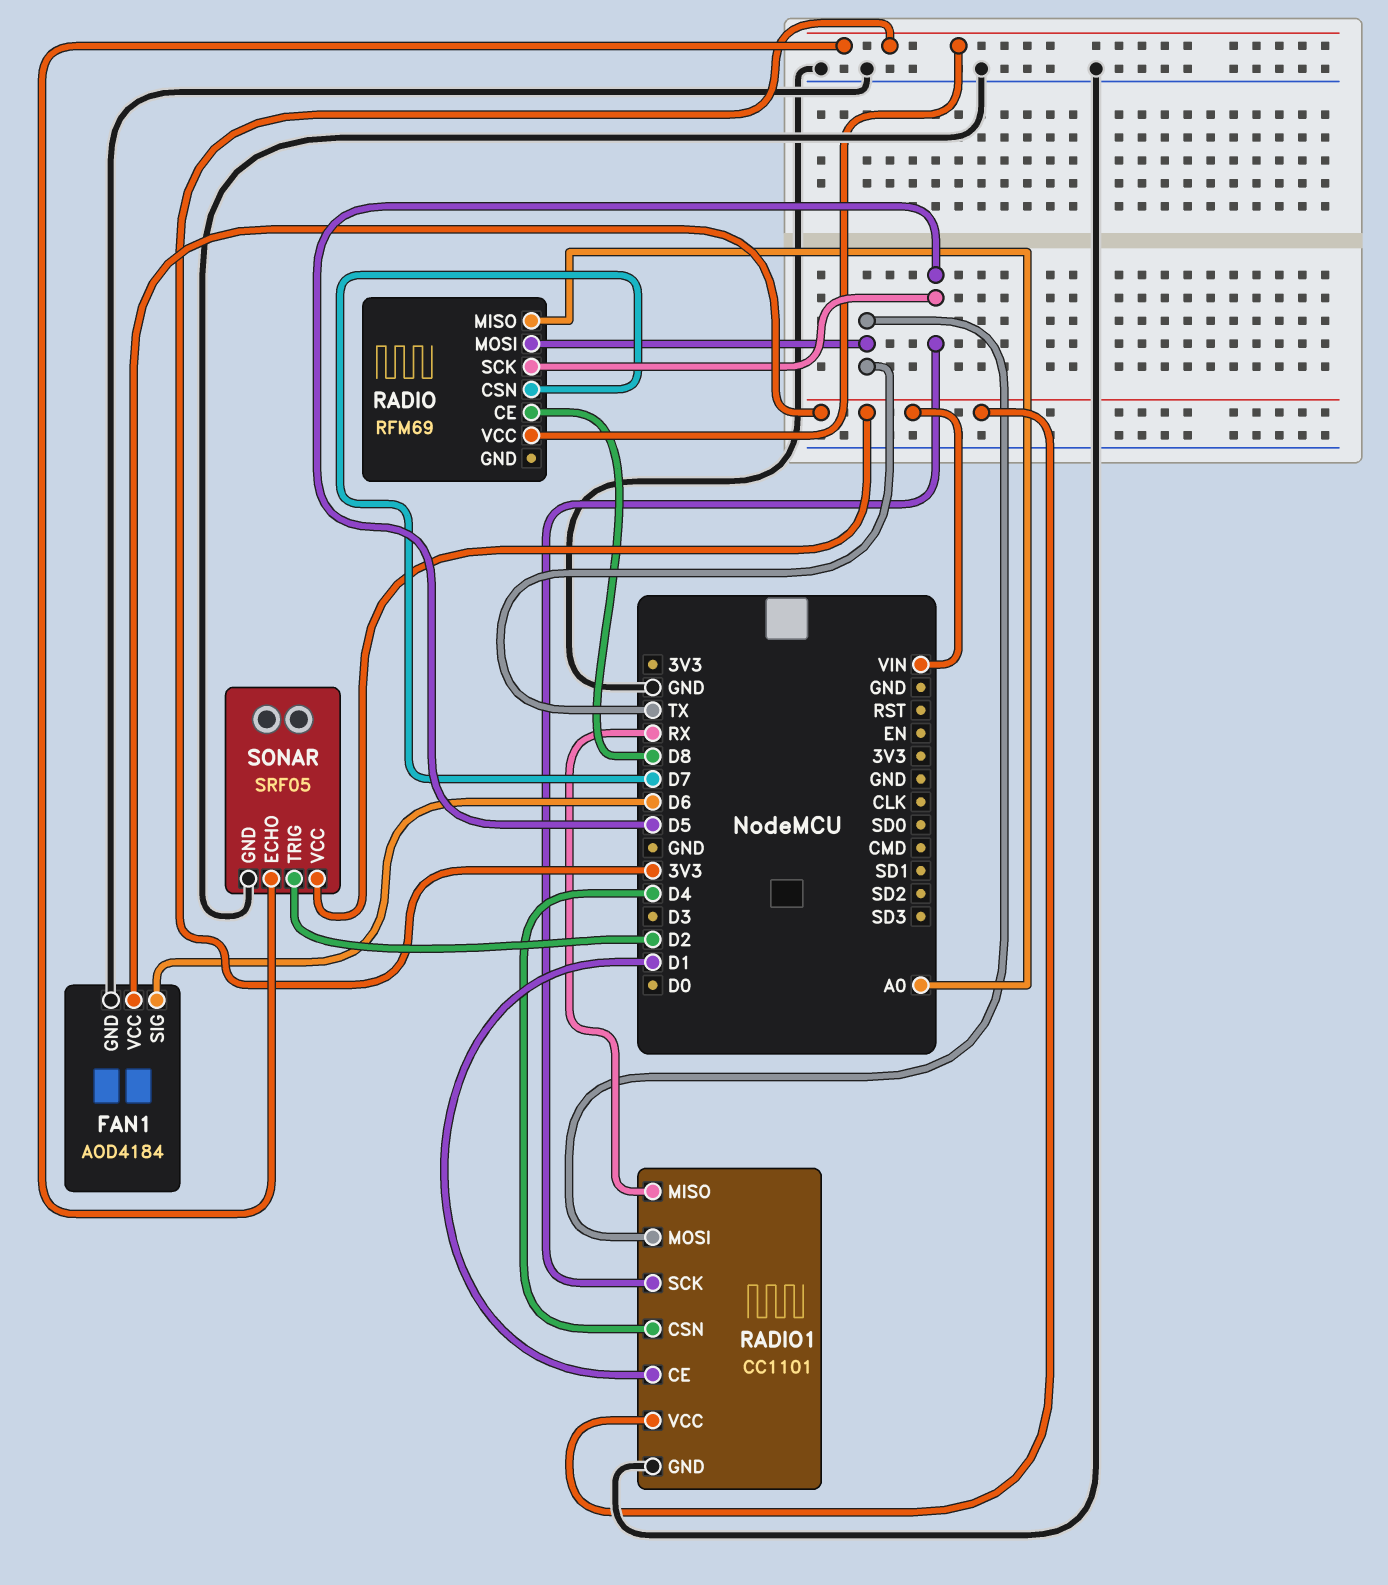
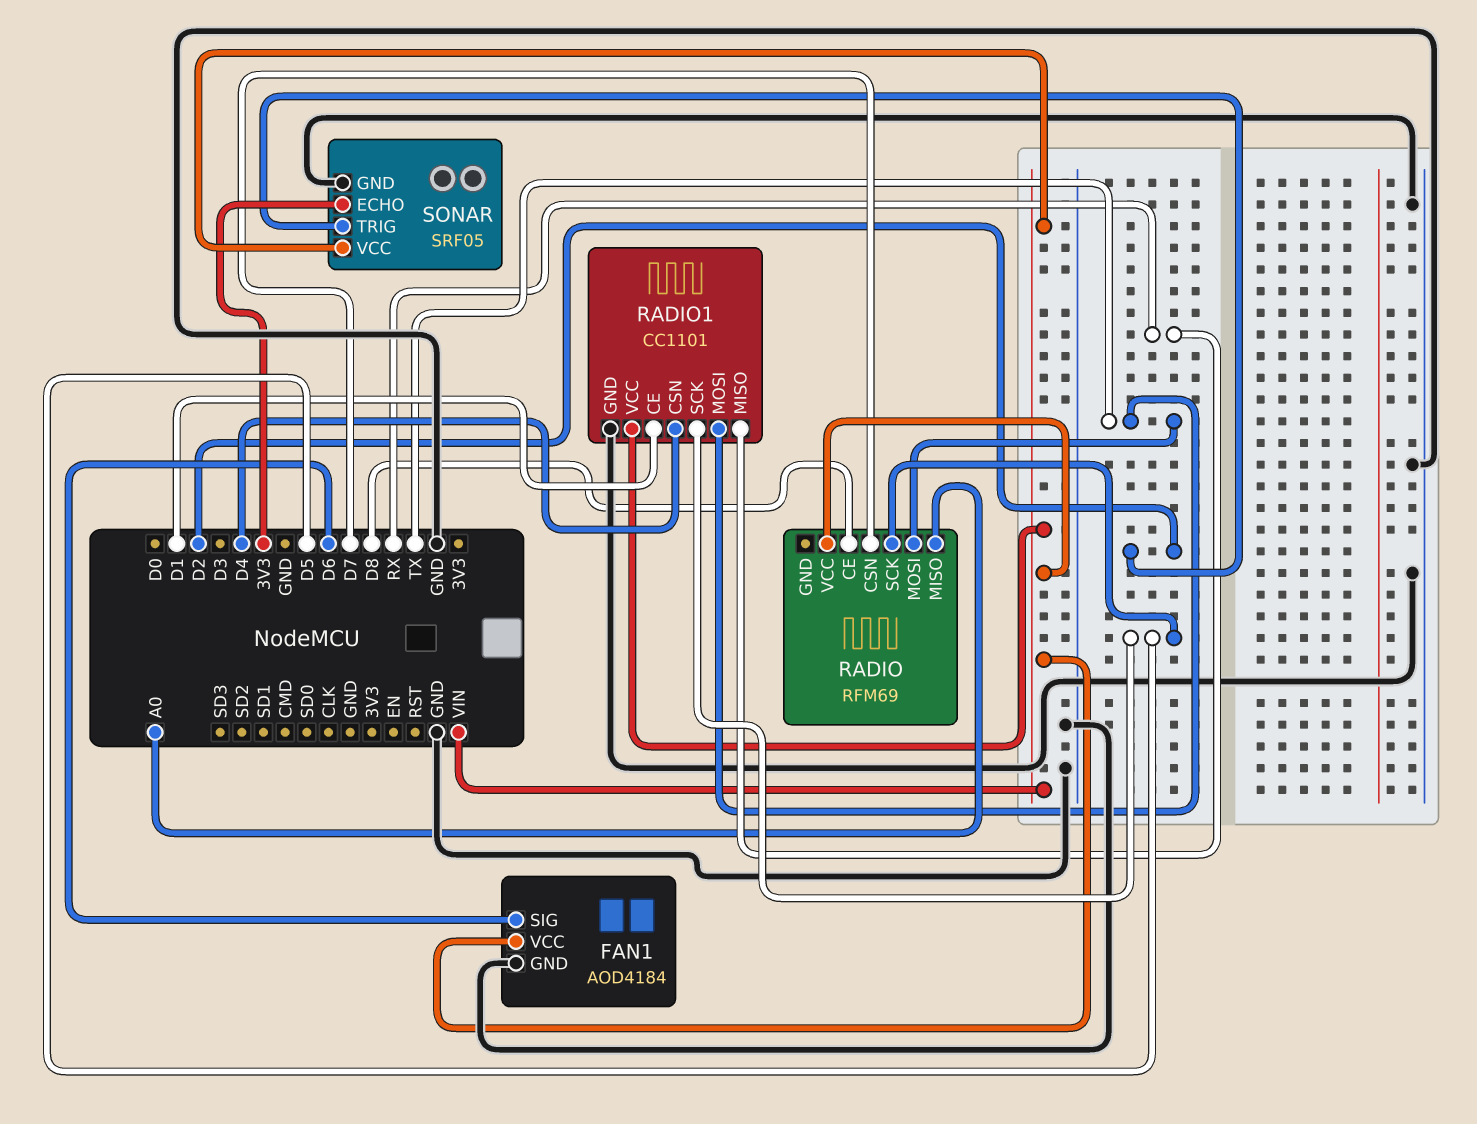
RADIO pin VCC: 3V3 -> VIN

